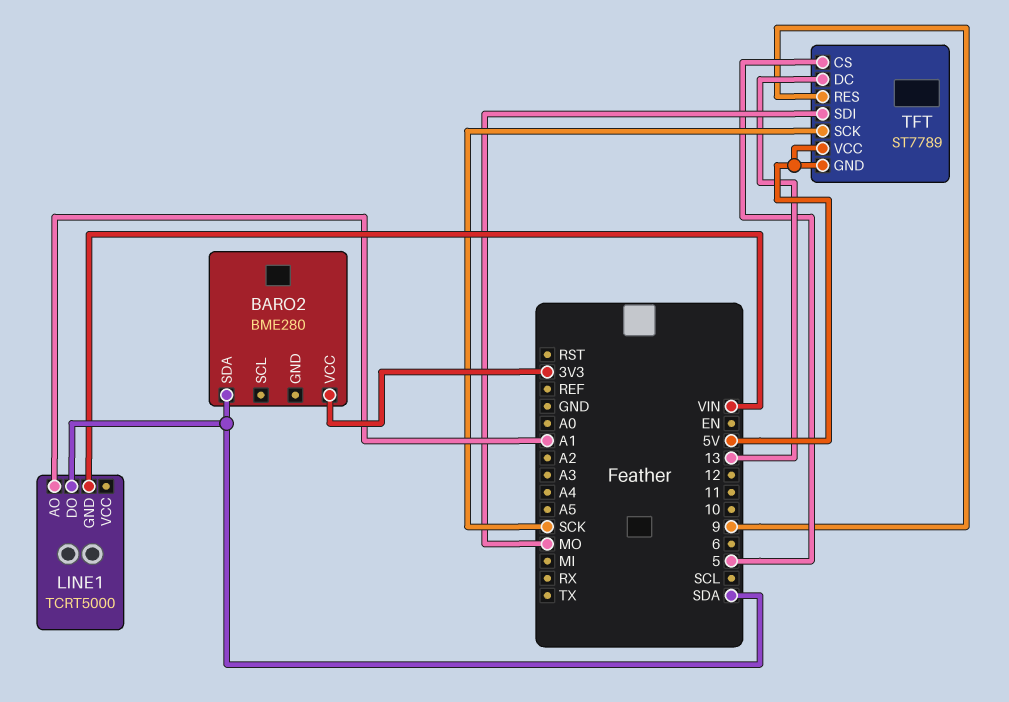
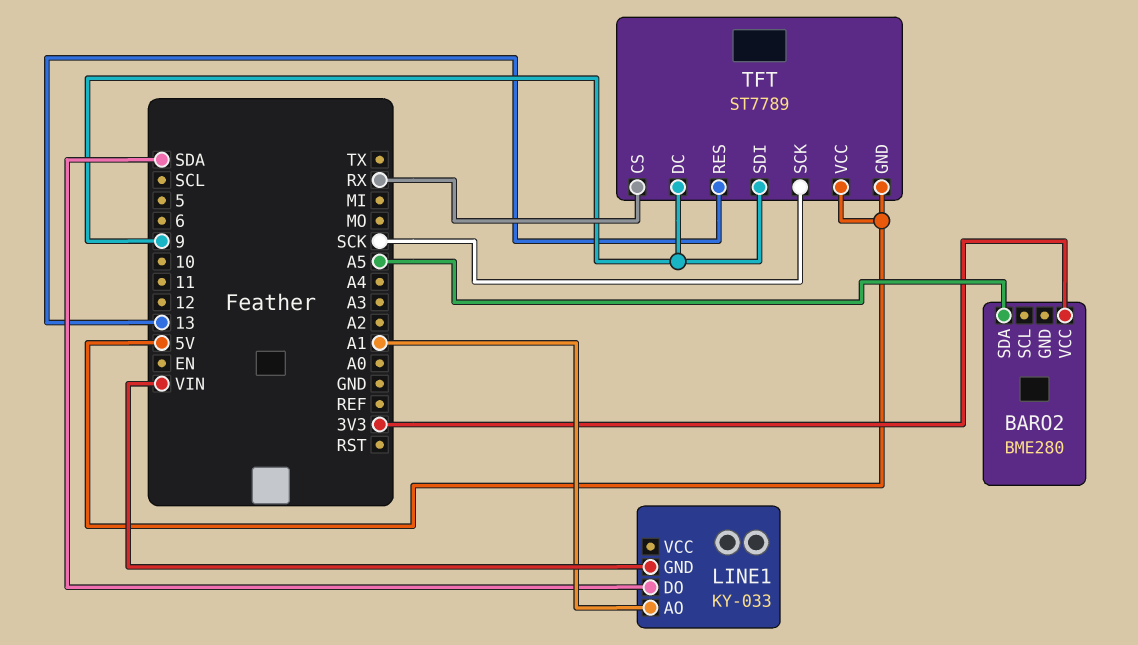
BARO2 pin SDA: SDA -> A5
LINE1: TCRT5000 -> KY-033
TFT pin CS: 5 -> RX
TFT pin DC: 13 -> 9
TFT pin RES: 9 -> 13
TFT pin SDI: MO -> 9

